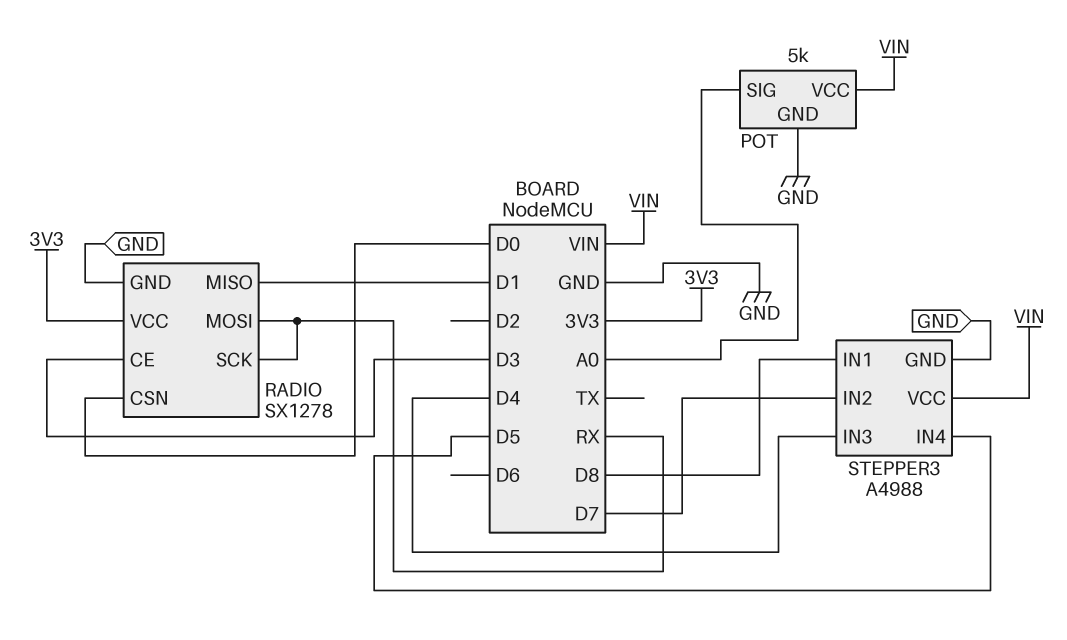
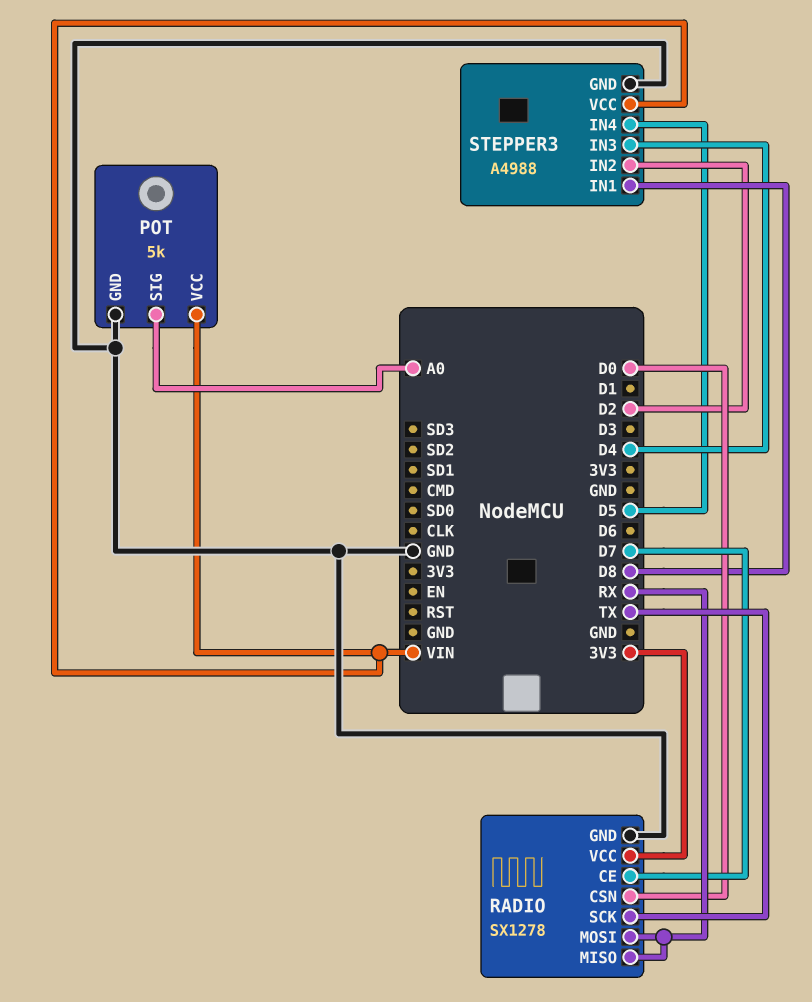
RADIO pin CE: D3 -> D7
RADIO pin MISO: D1 -> RX
RADIO pin SCK: RX -> TX
STEPPER3 pin IN2: D7 -> D2

